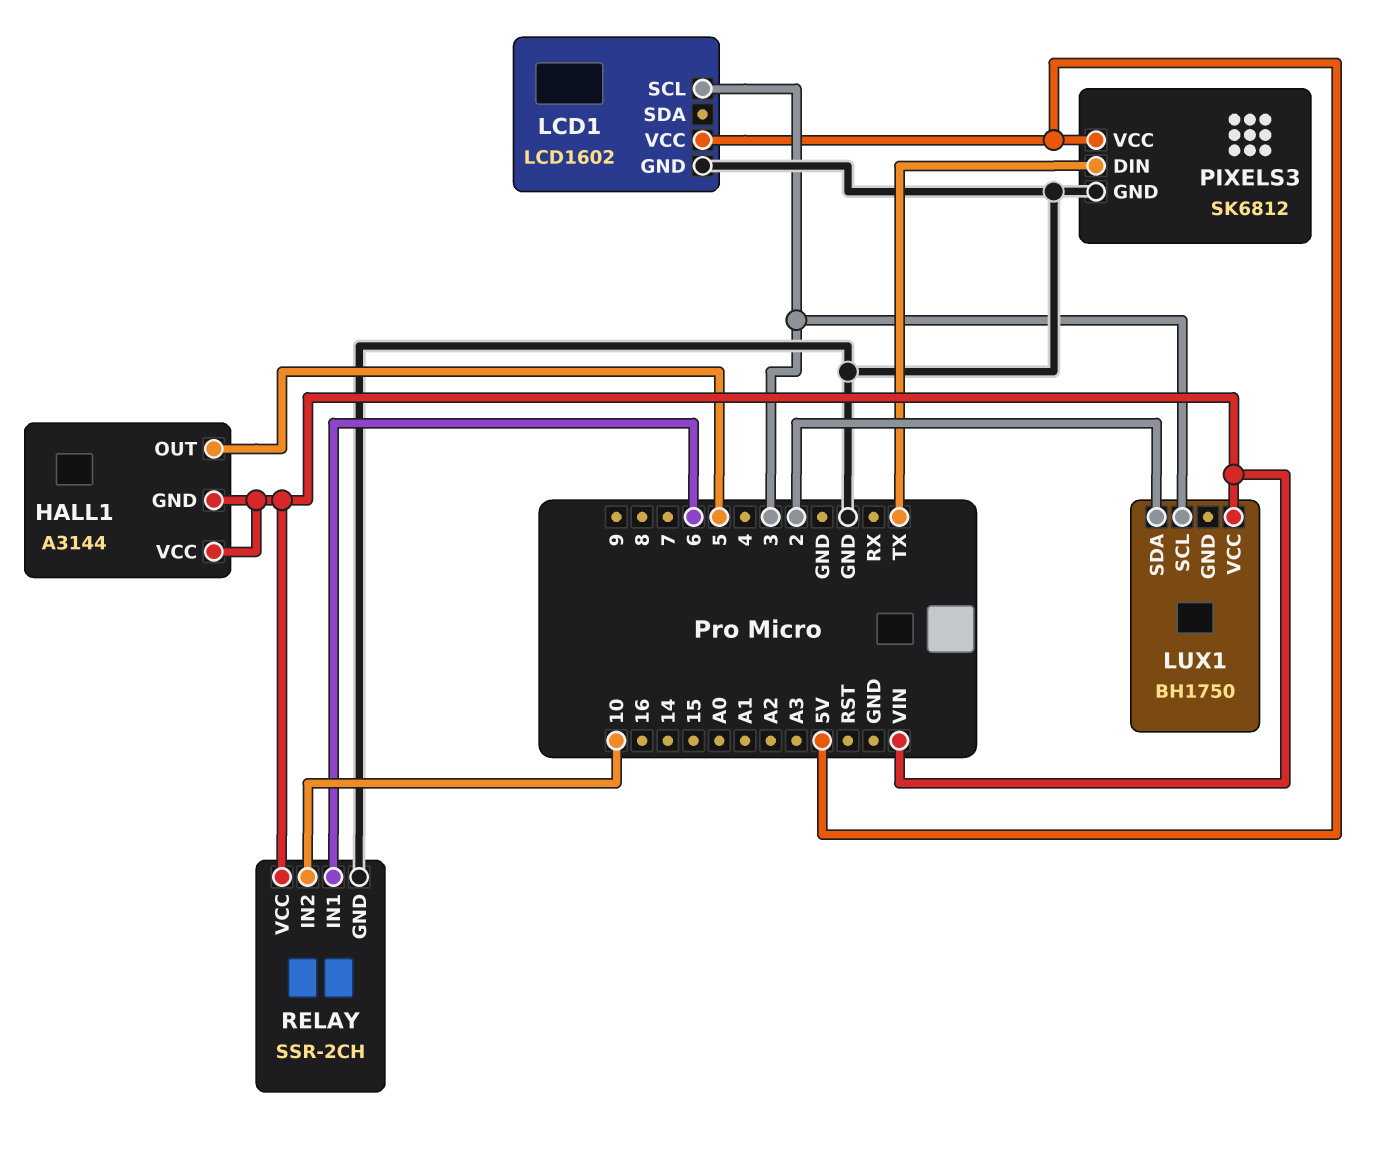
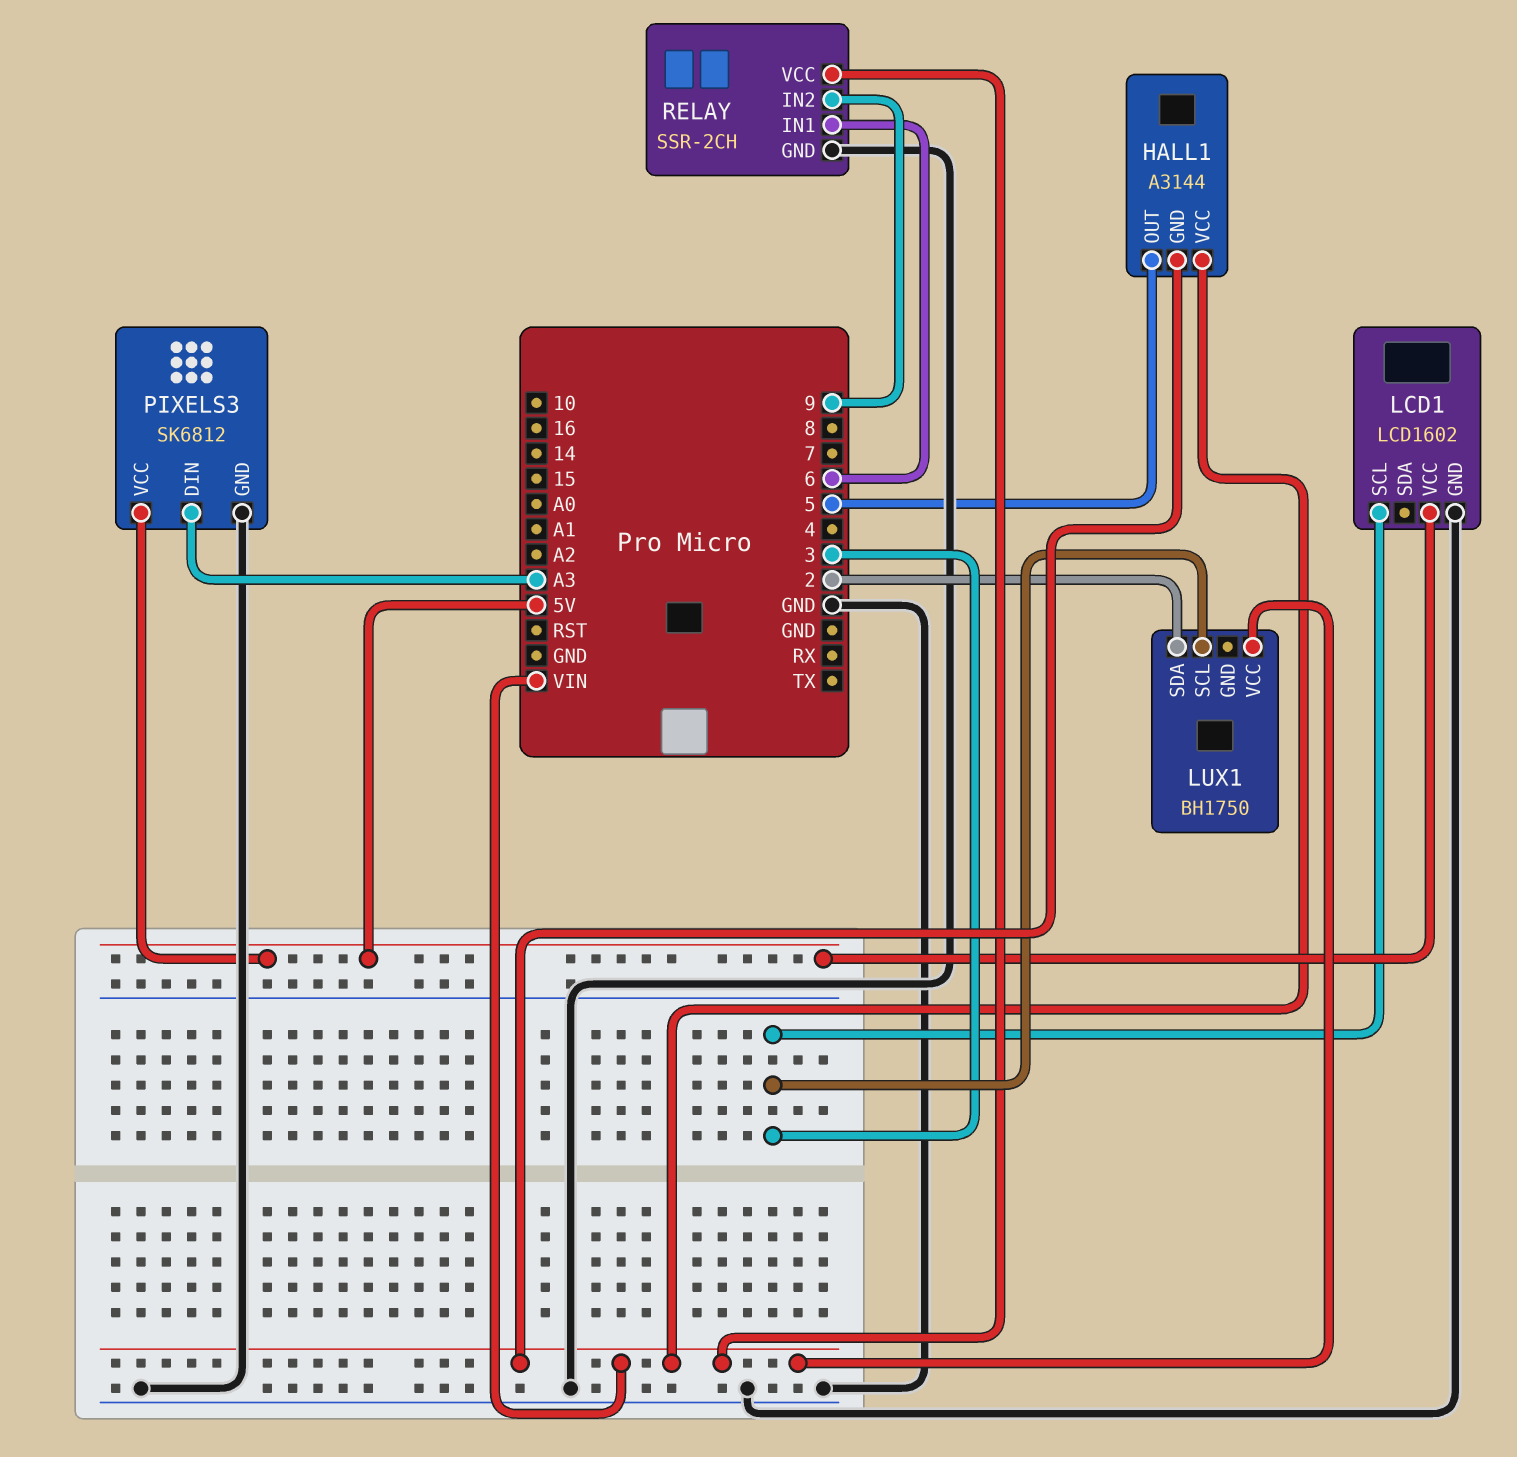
PIXELS3 pin DIN: TX -> A3
RELAY pin IN2: 10 -> 9

